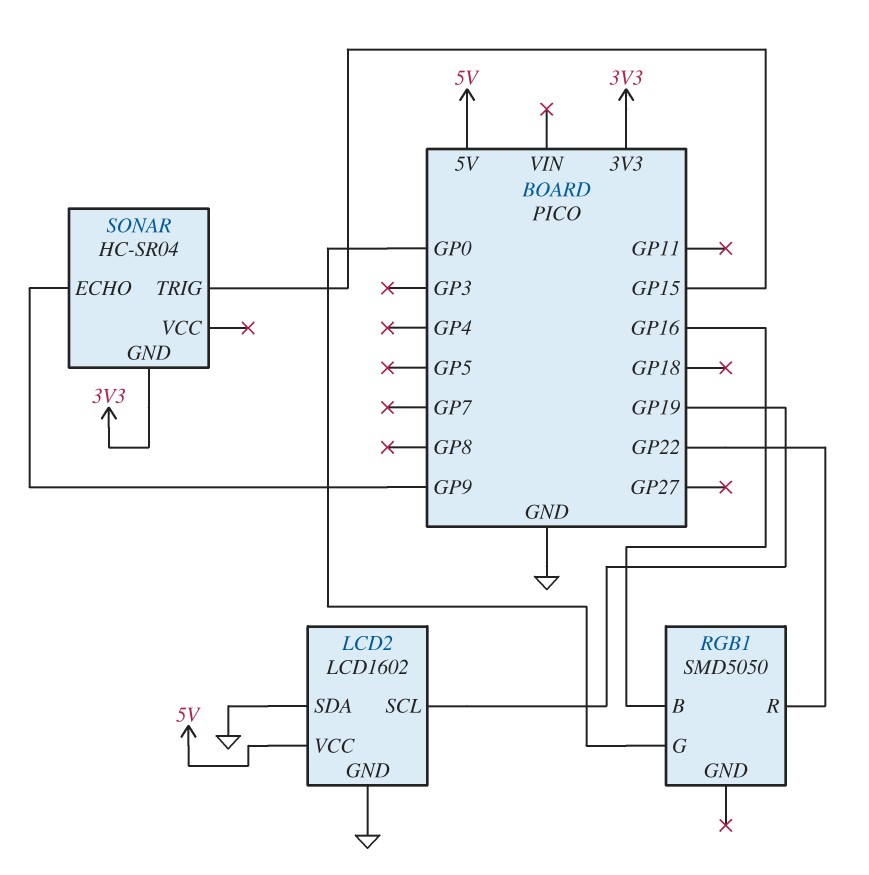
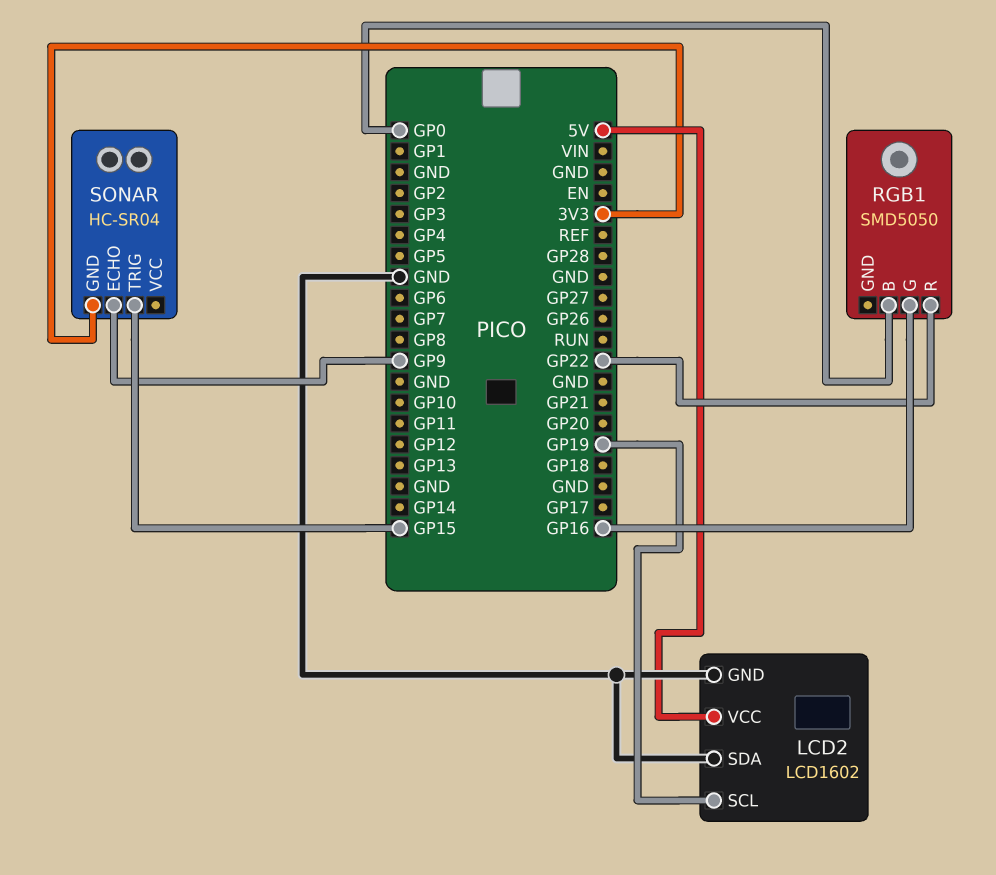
RGB1 pin B: GP16 -> GP0
RGB1 pin G: GP0 -> GP16

